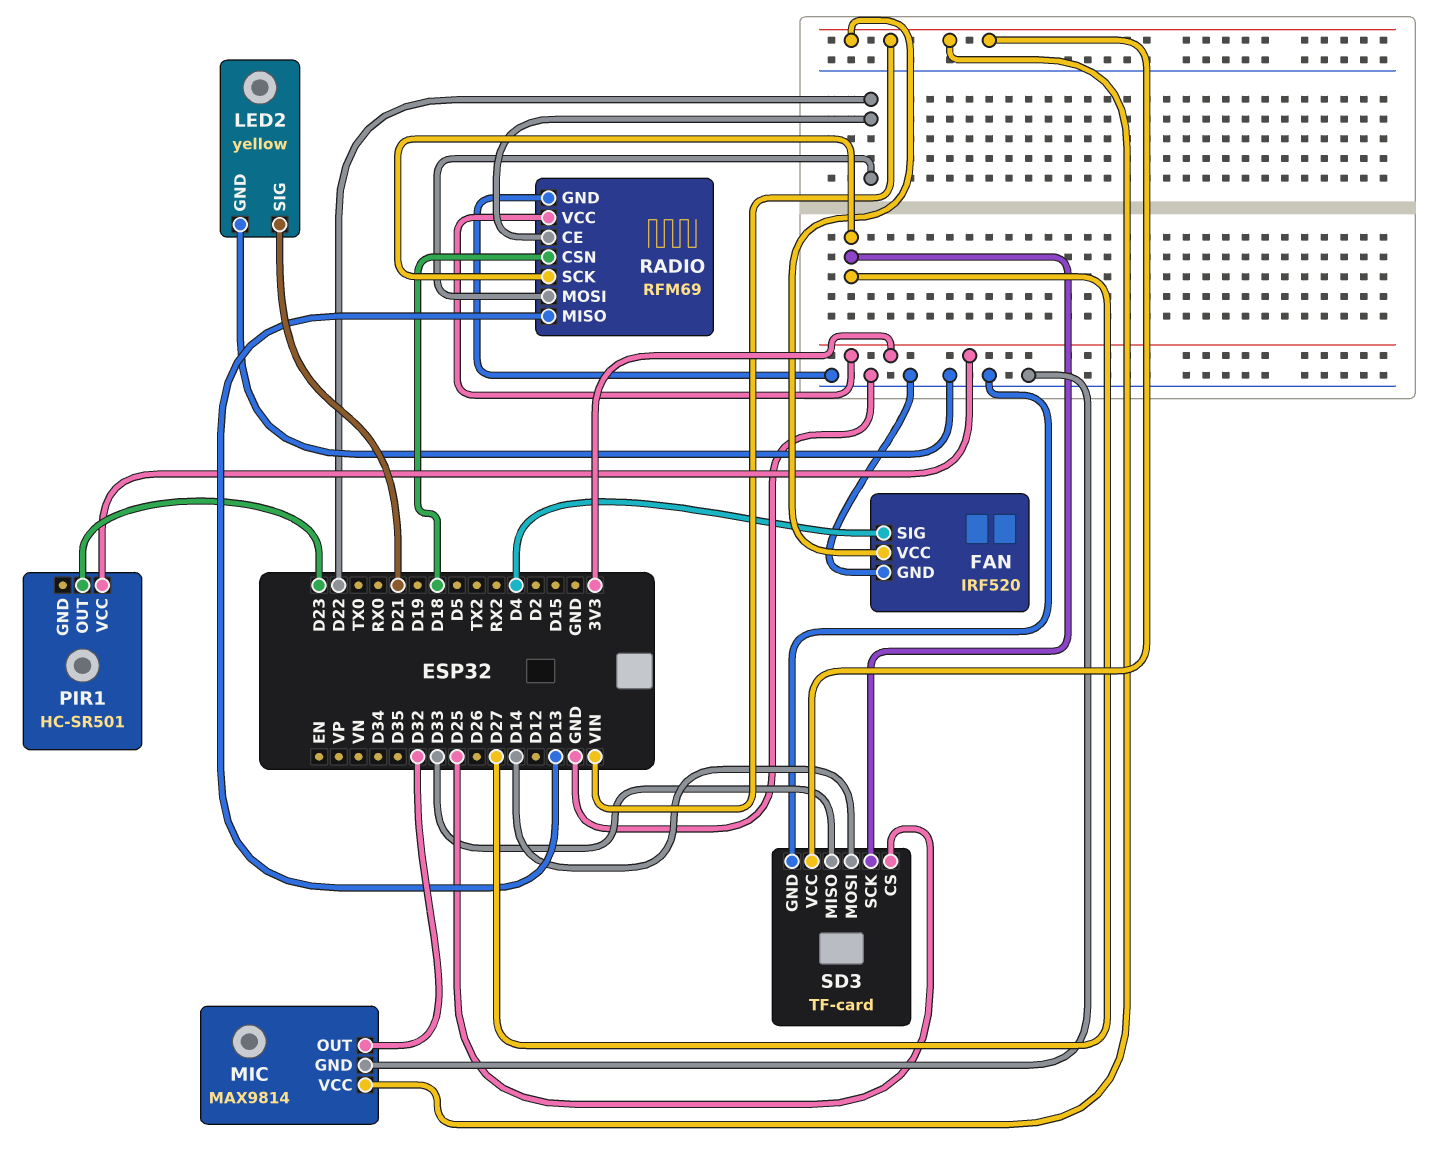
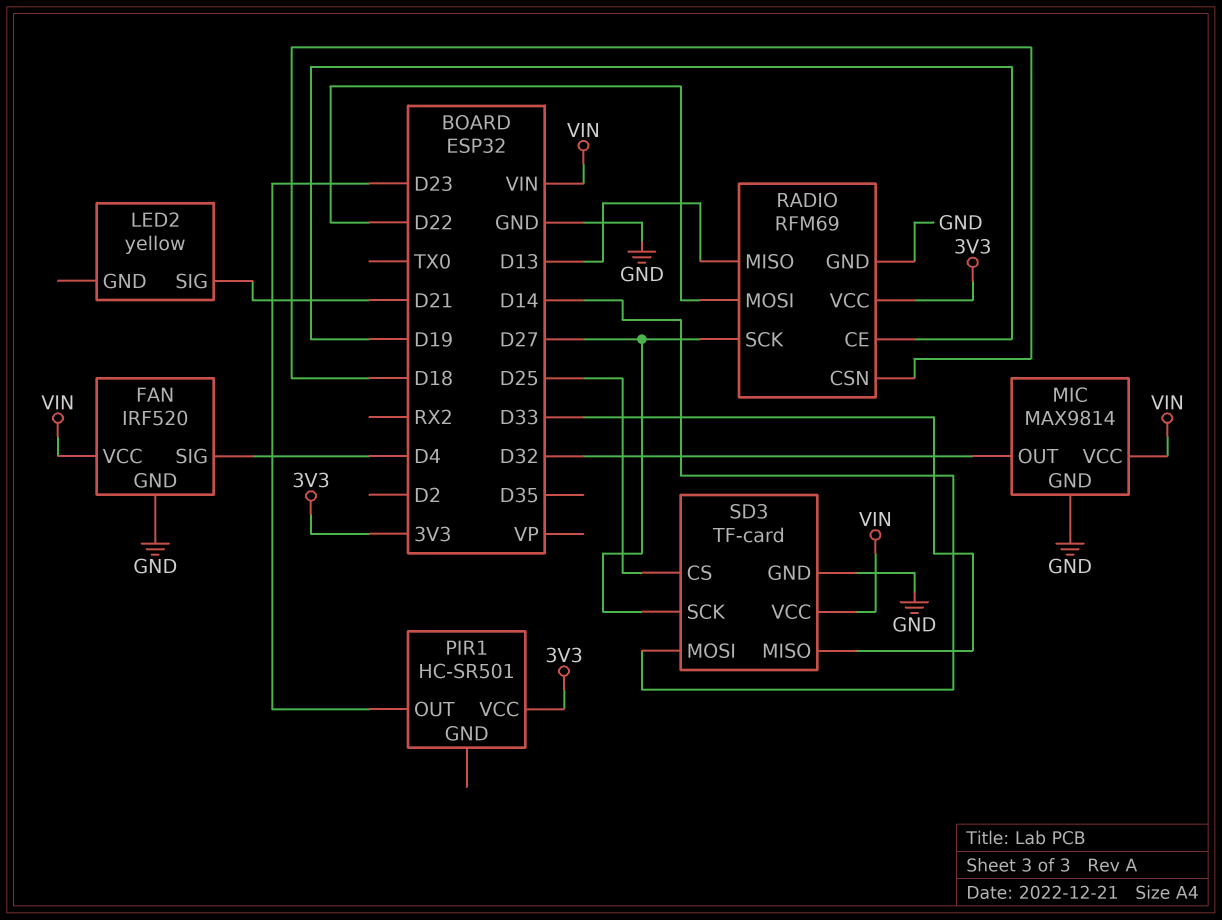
LED2 pin GND: GND -> none
RADIO pin CE: D22 -> D19

